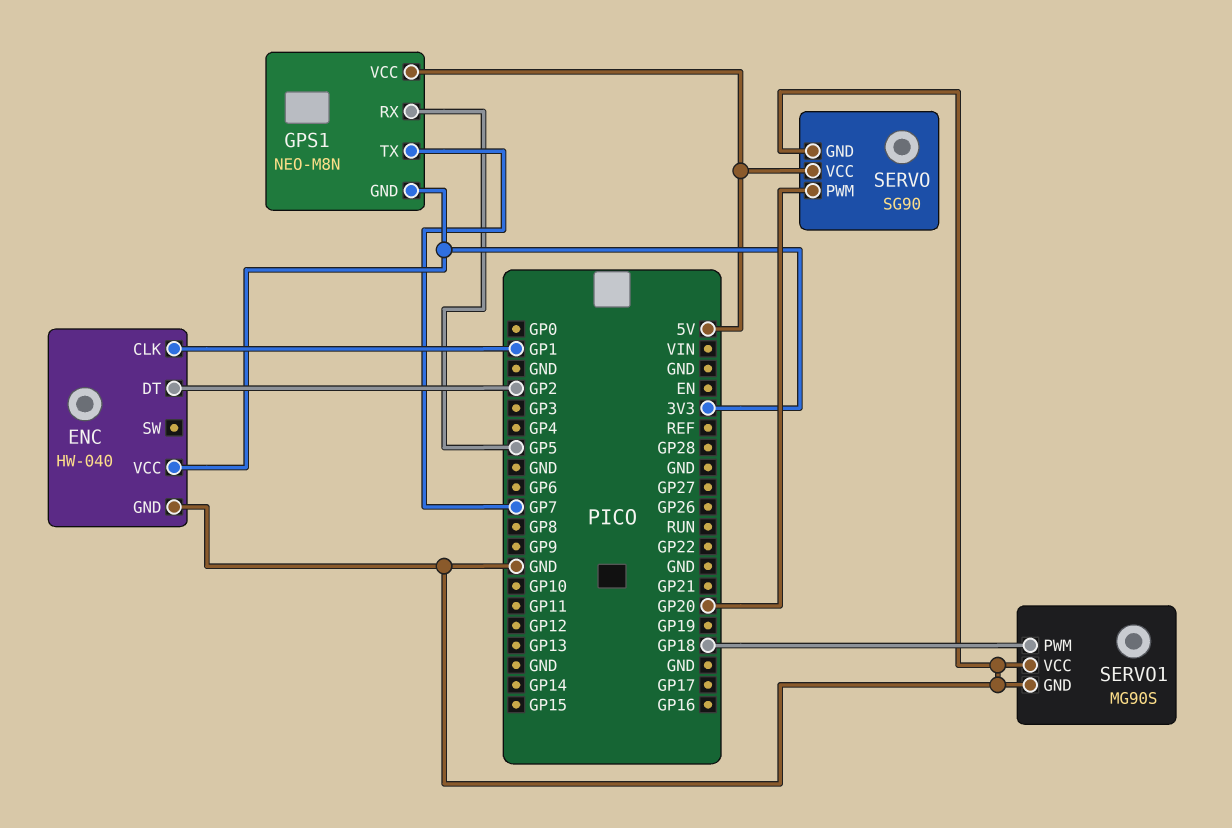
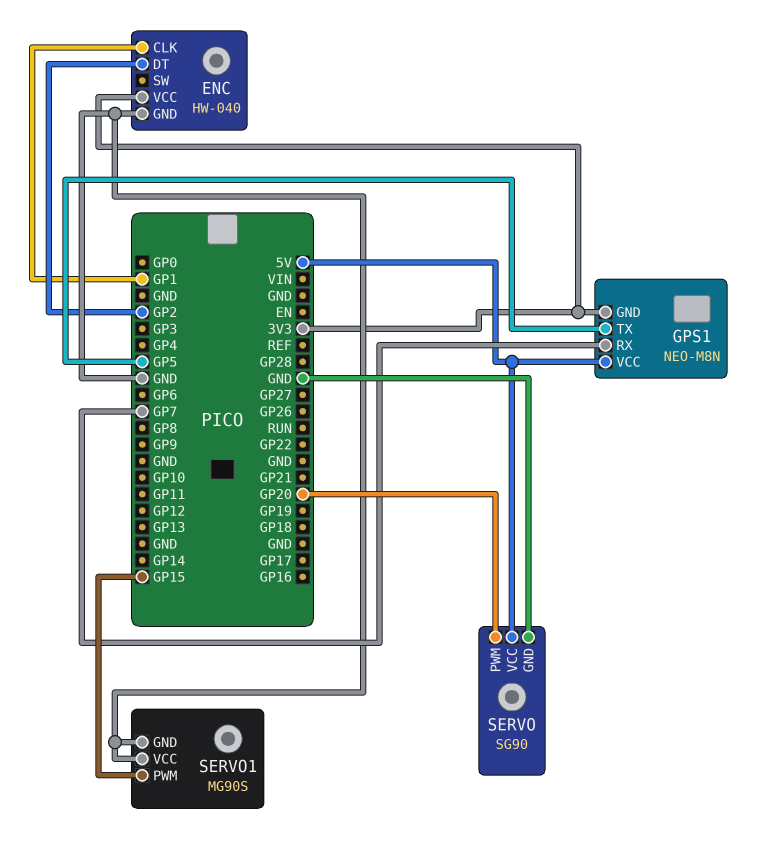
GPS1 pin RX: GP5 -> GP7
GPS1 pin TX: GP7 -> GP5
SERVO1 pin PWM: GP18 -> GP15

